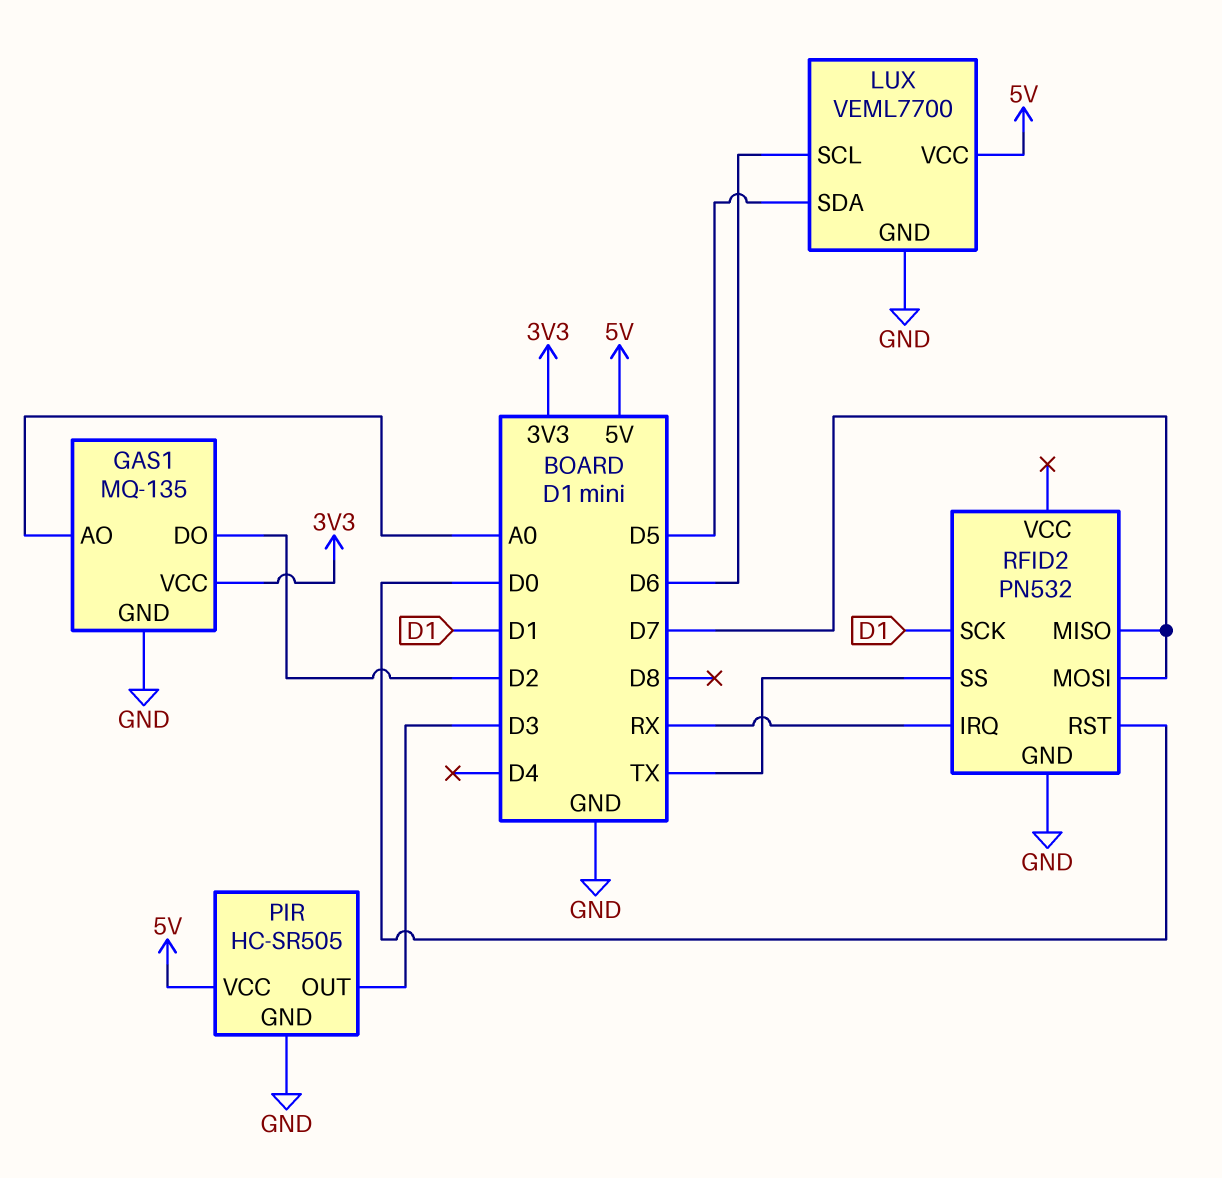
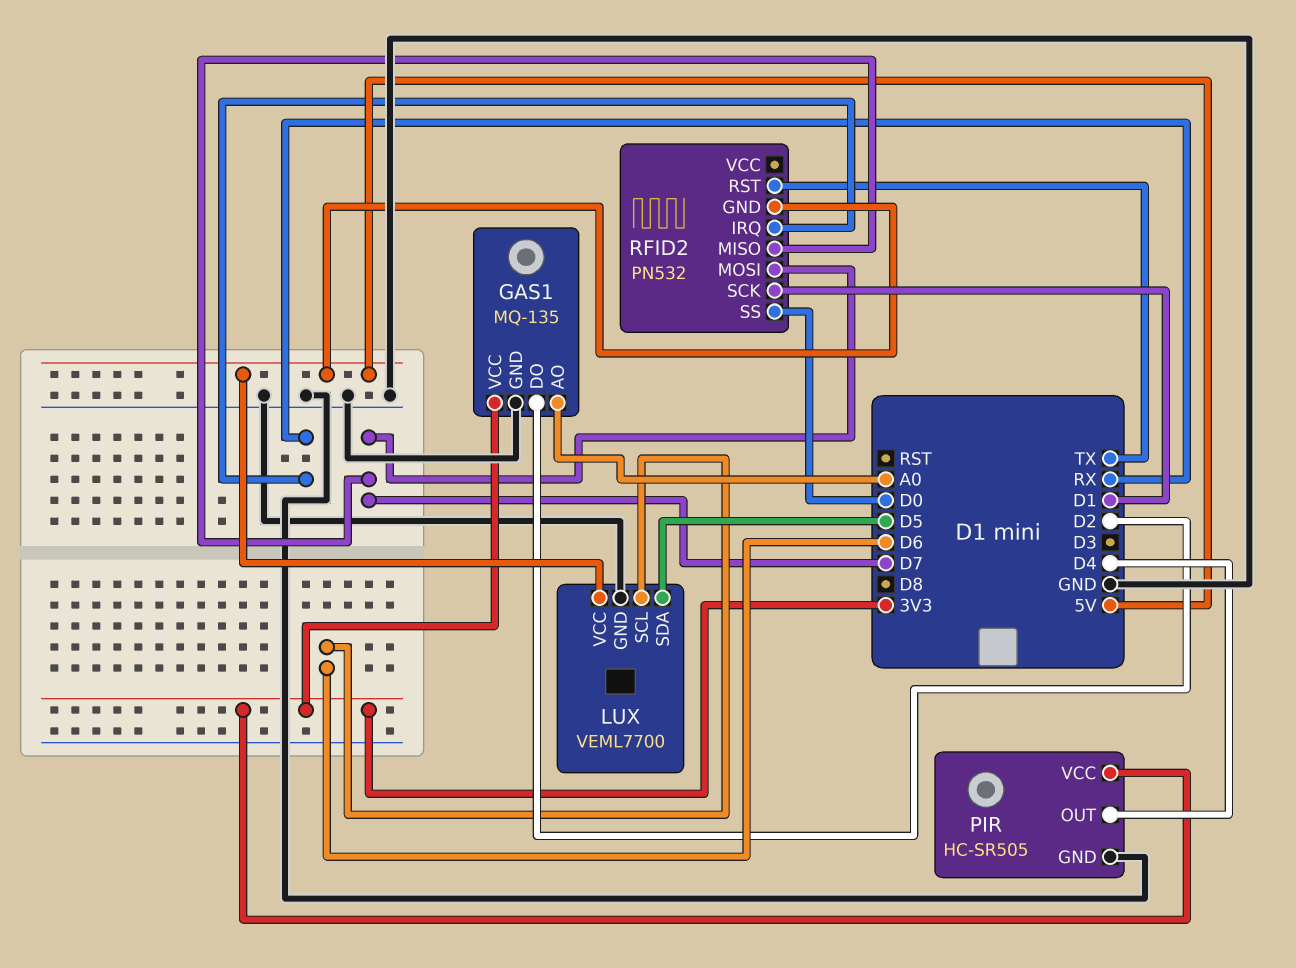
PIR pin OUT: D3 -> D4
PIR pin VCC: 5V -> 3V3
RFID2 pin GND: GND -> 5V
RFID2 pin RST: D0 -> TX
RFID2 pin SS: TX -> D0

